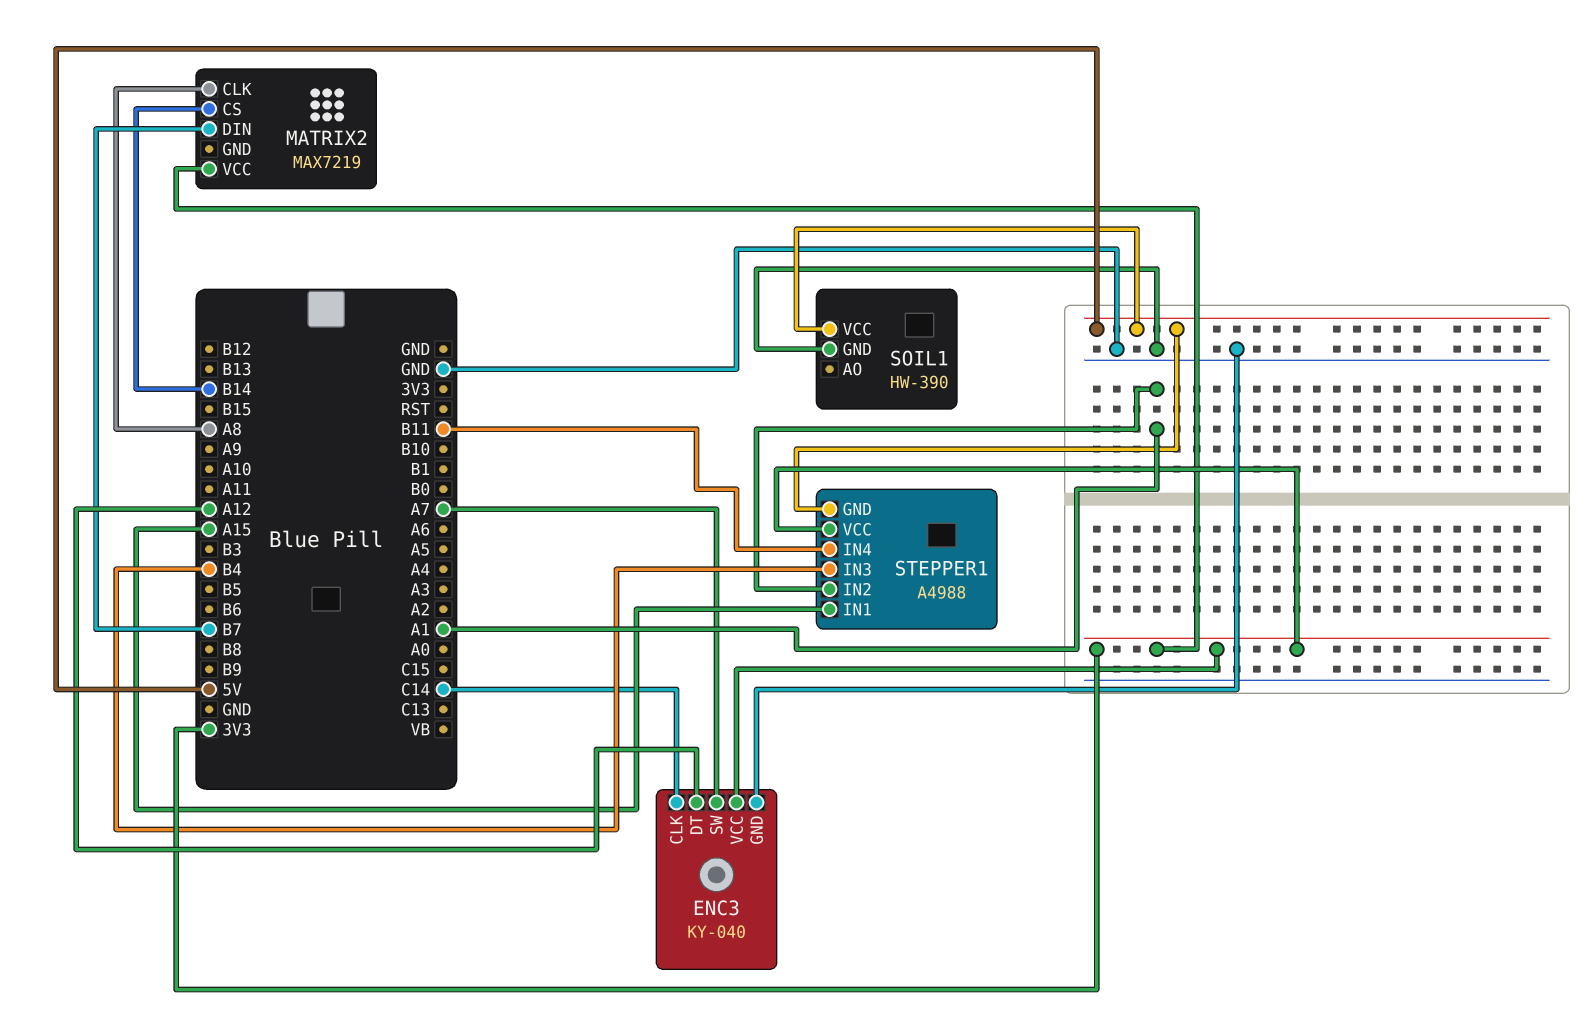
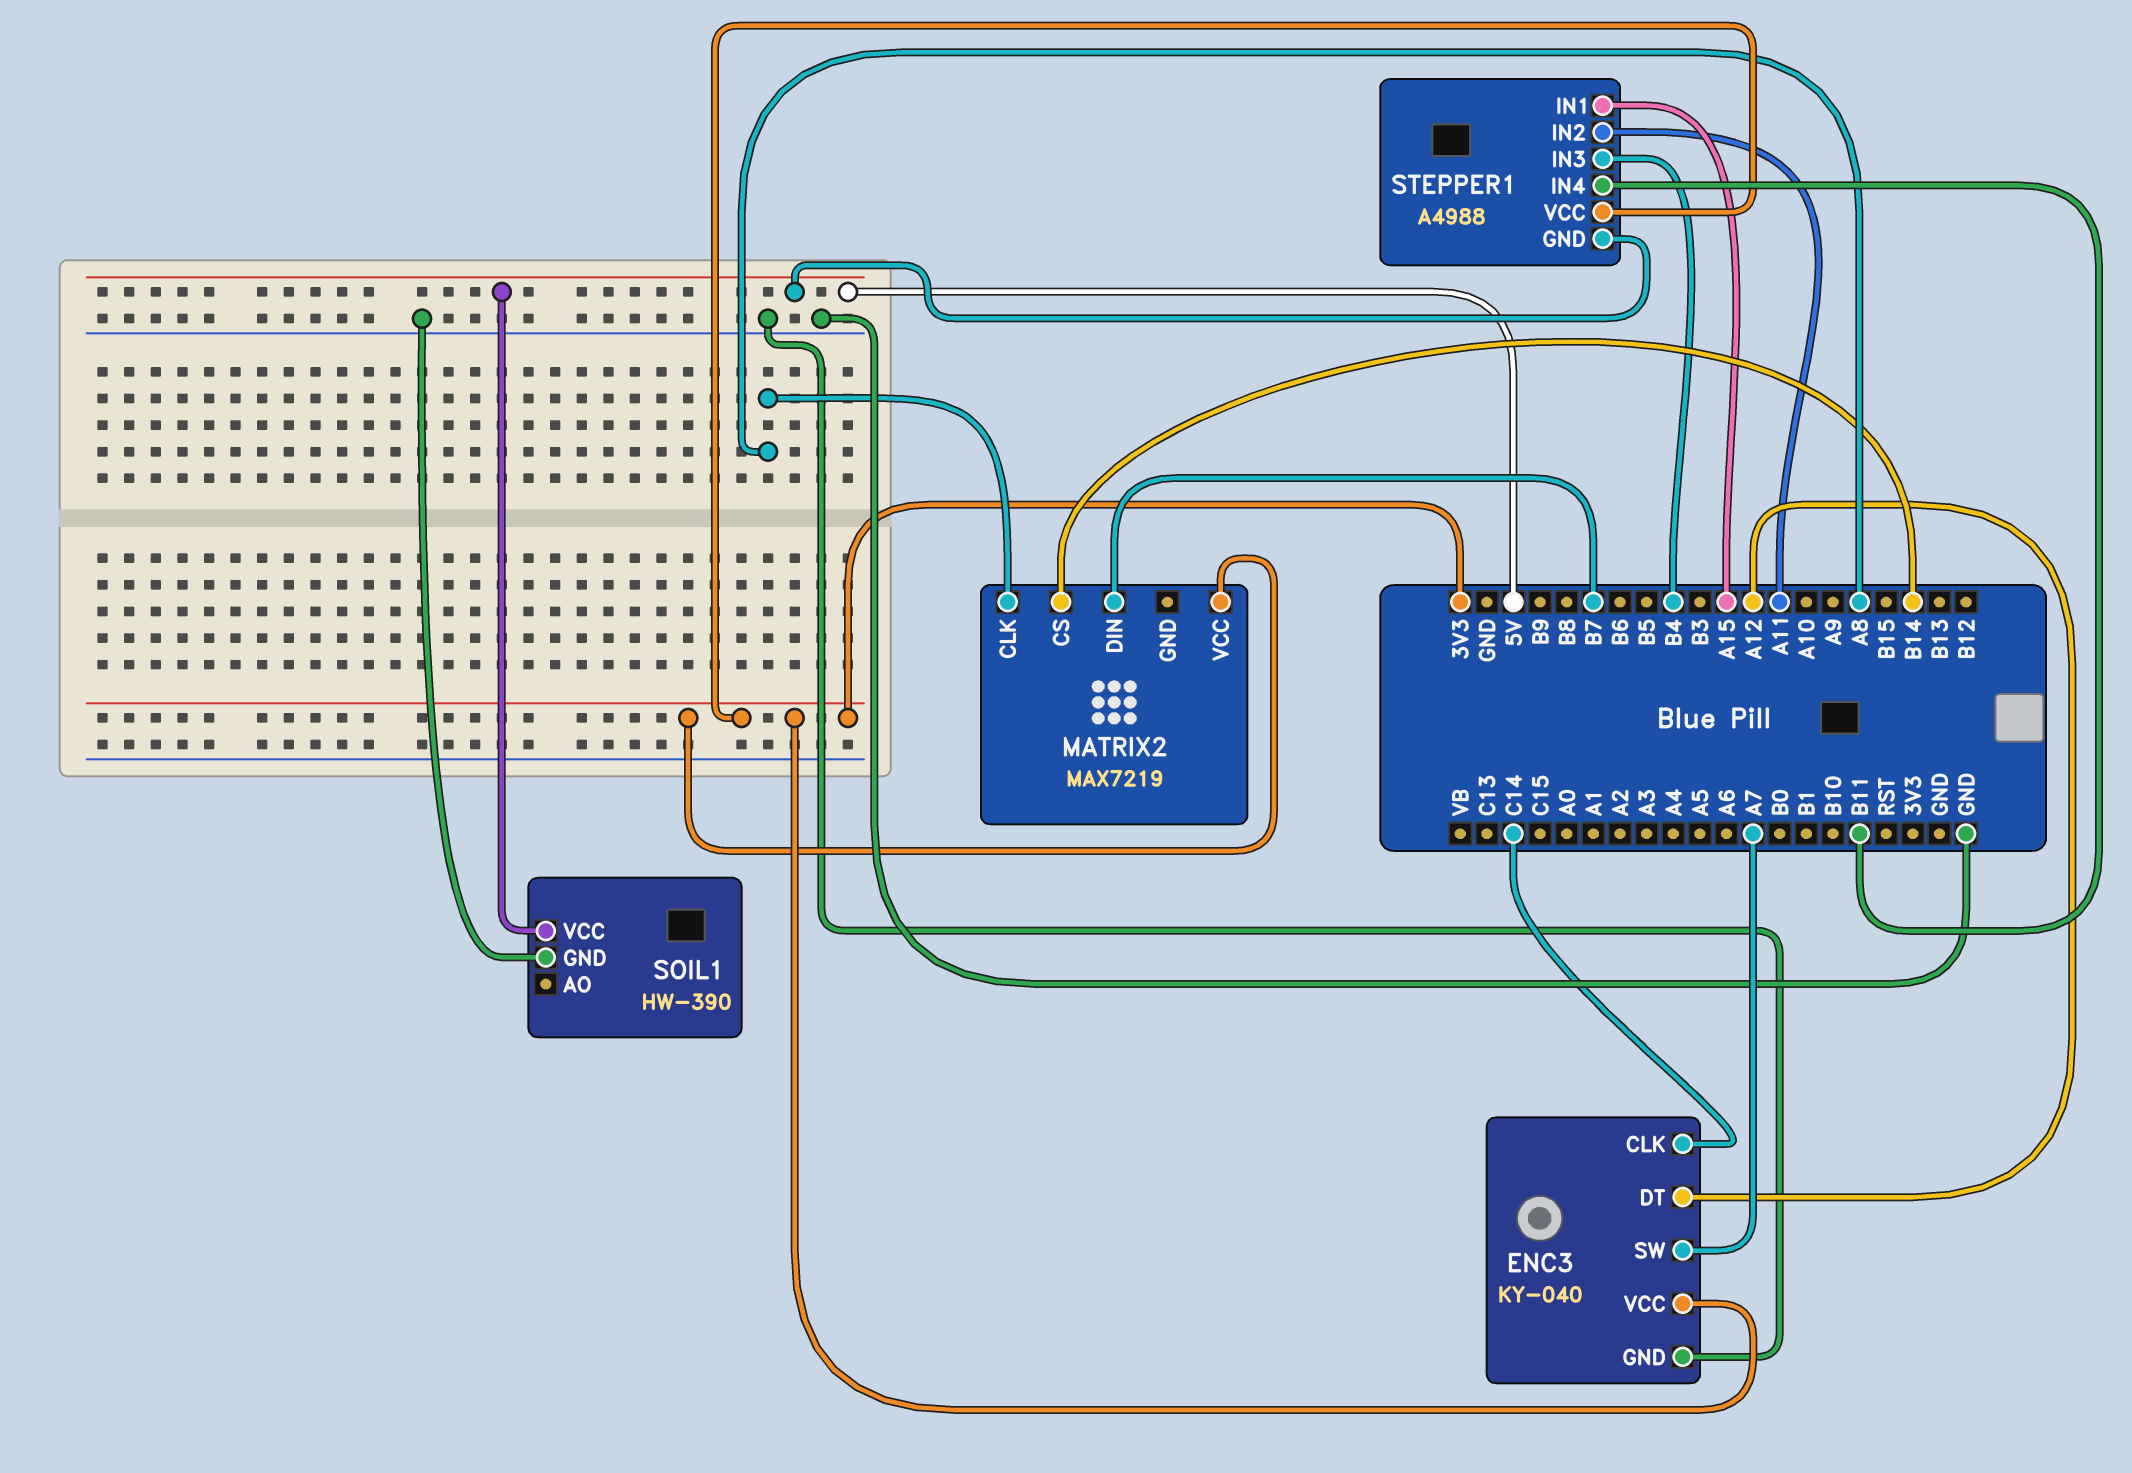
STEPPER1 pin IN2: A1 -> A11

